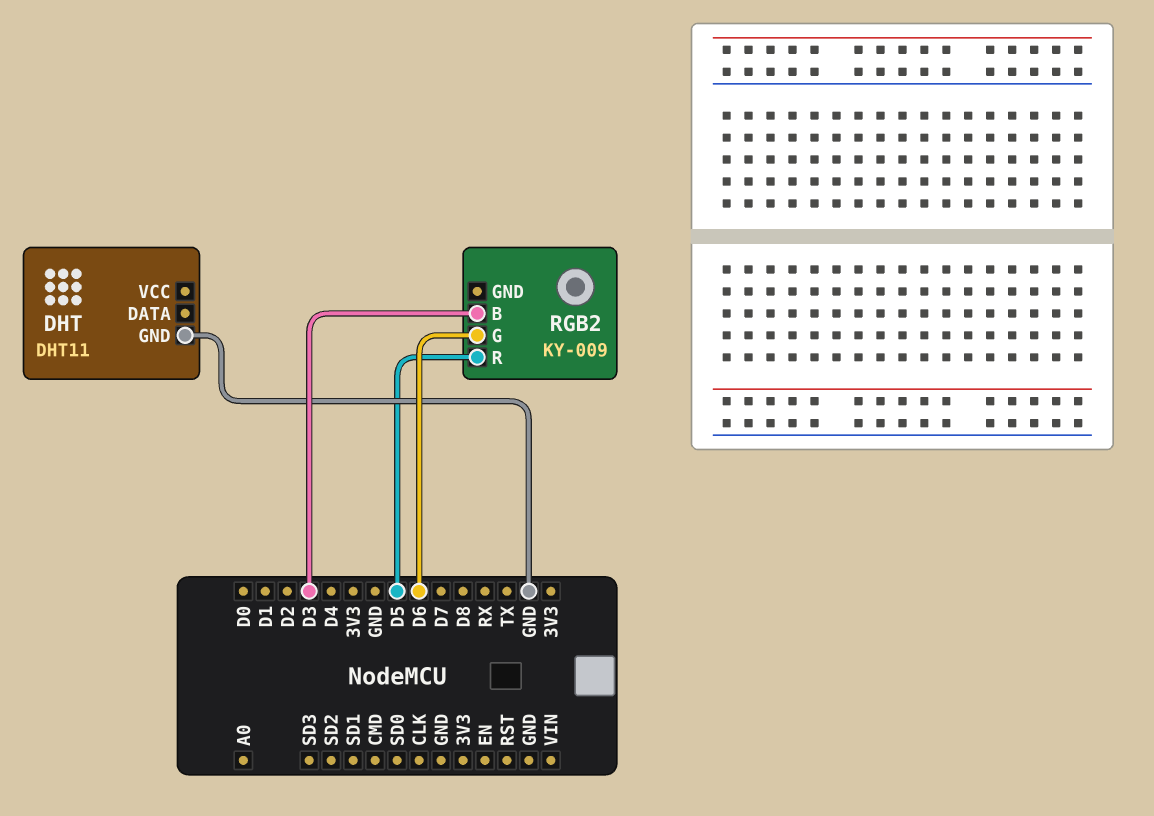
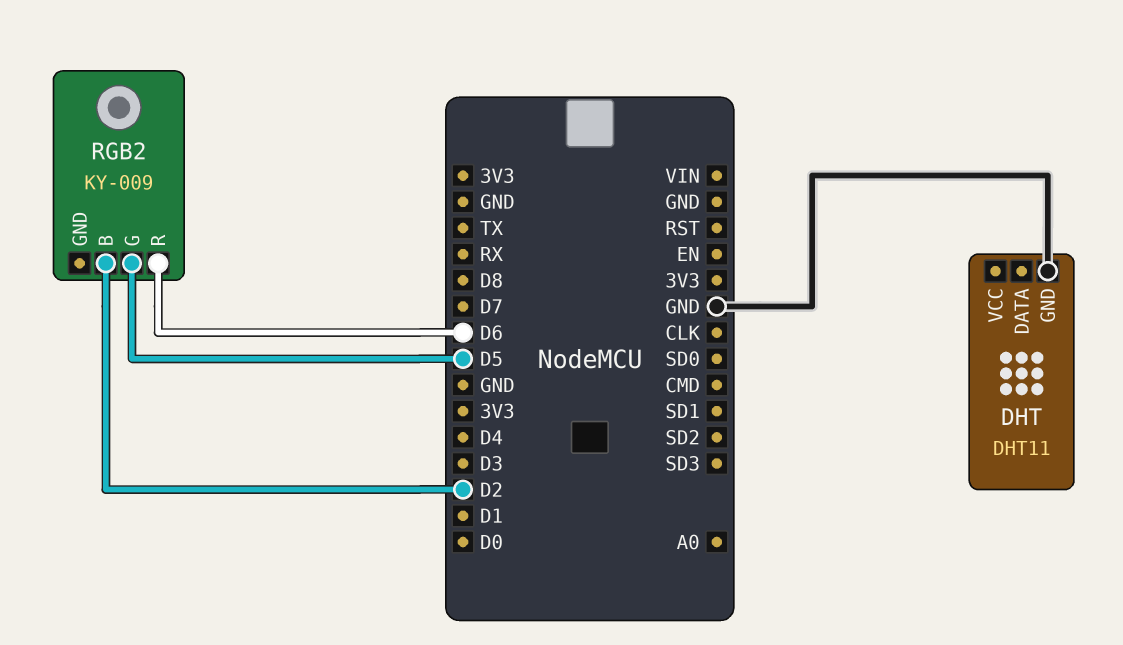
RGB2 pin B: D3 -> D2
RGB2 pin G: D6 -> D5
RGB2 pin R: D5 -> D6

